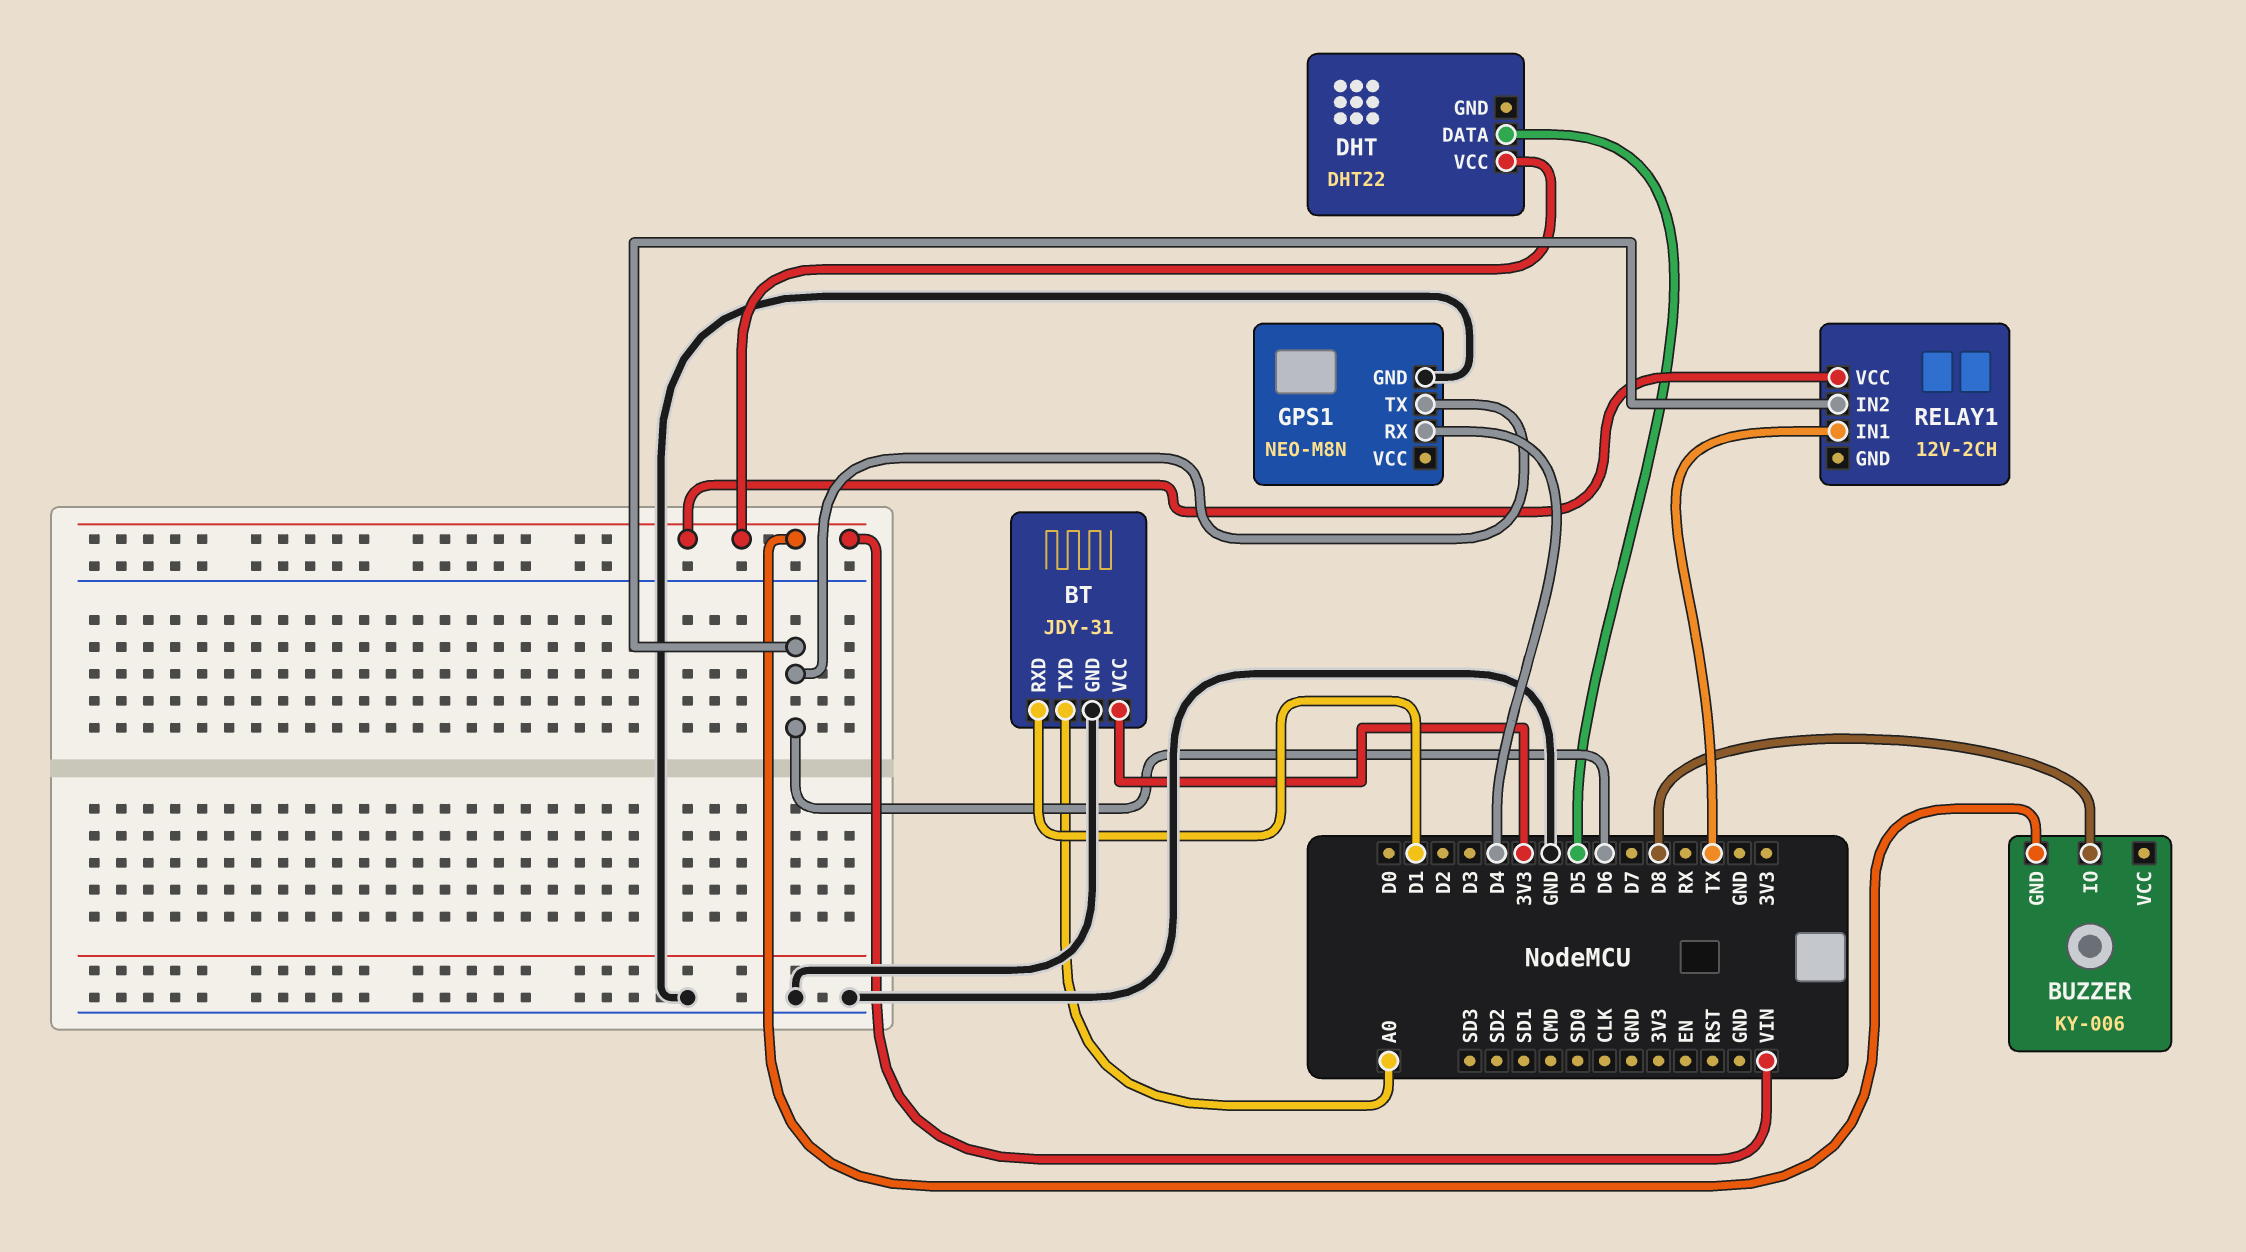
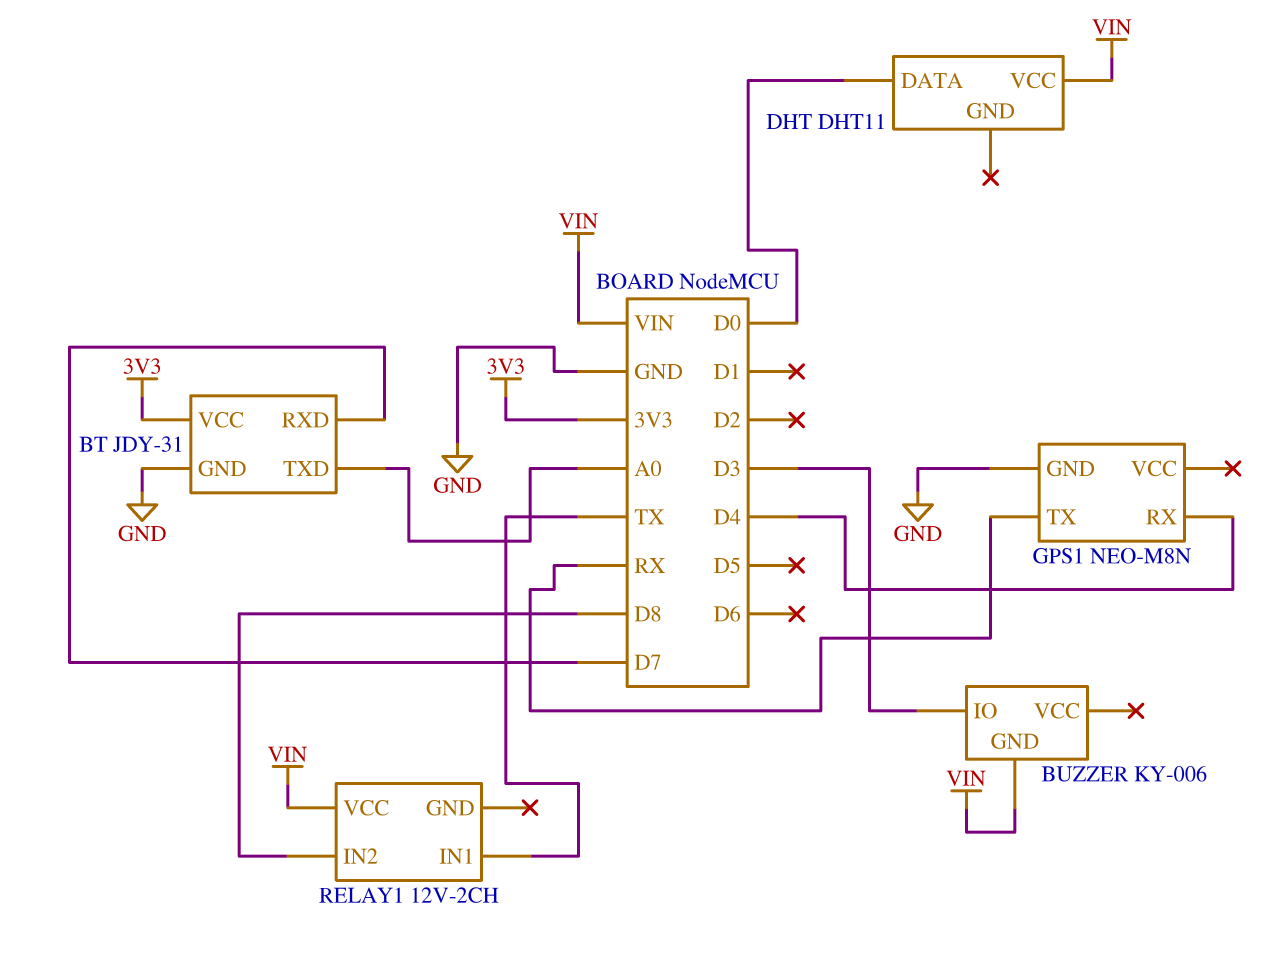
BT pin RXD: D1 -> D7
BUZZER pin IO: D8 -> D3
DHT: DHT22 -> DHT11
DHT pin DATA: D5 -> D0
GPS1 pin TX: D6 -> RX
RELAY1 pin IN2: D6 -> D8

